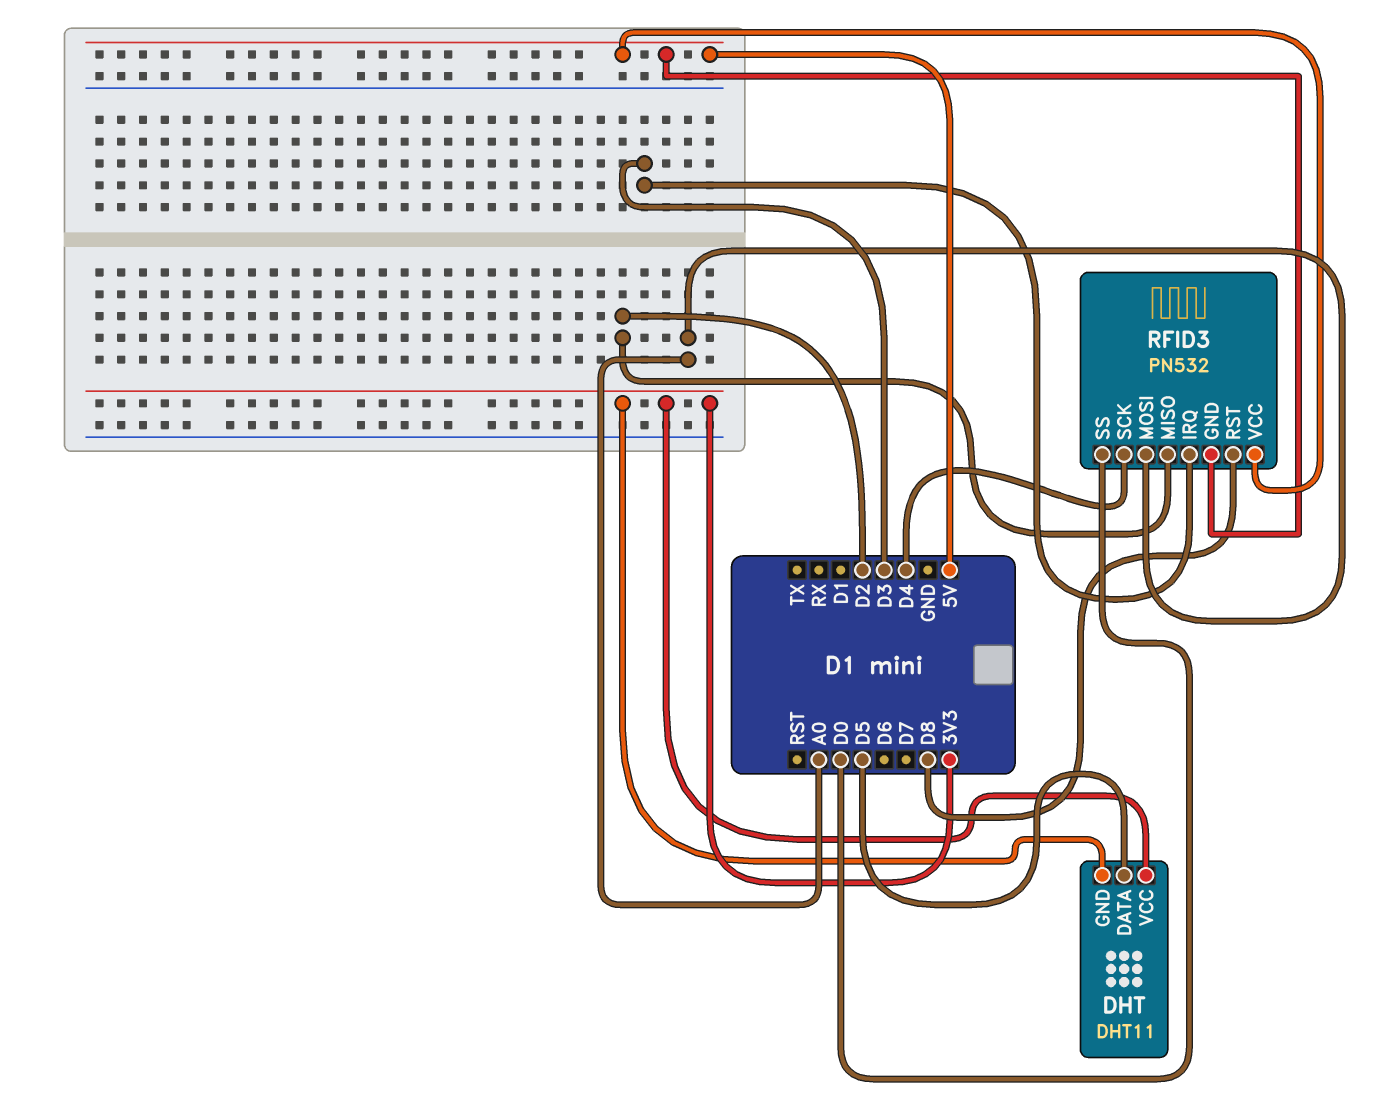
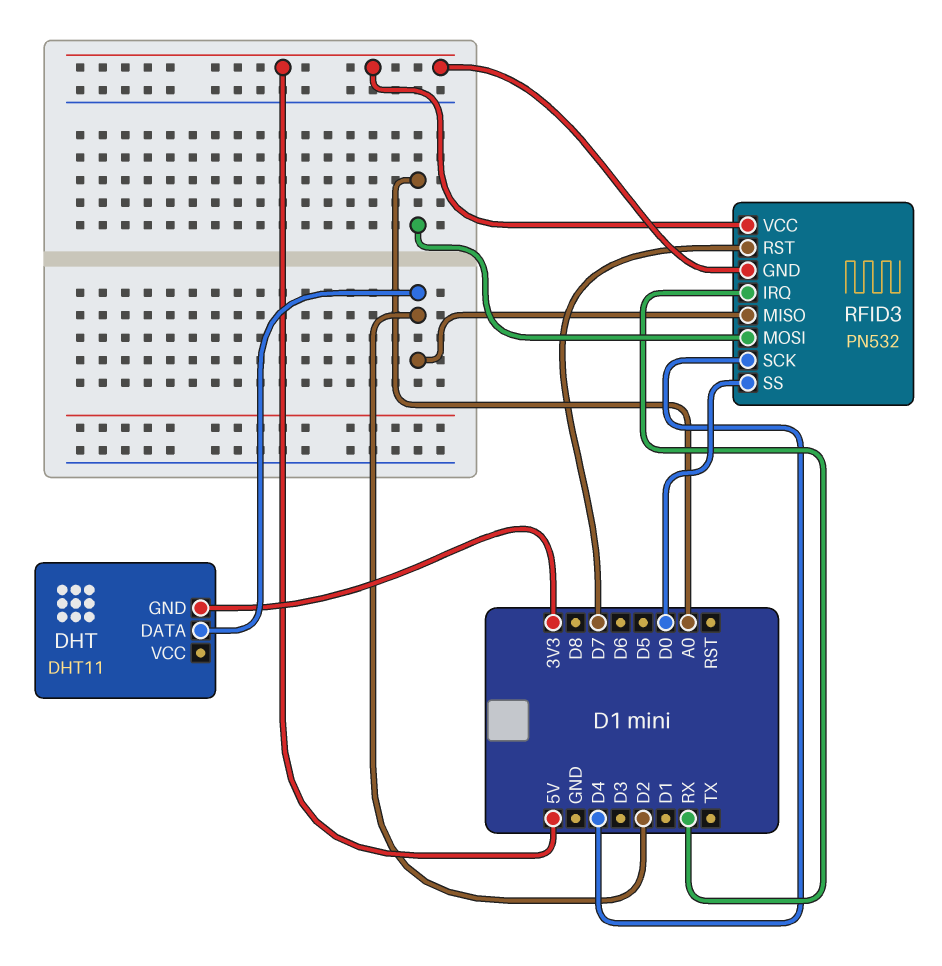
DHT pin DATA: D5 -> D2
DHT pin VCC: 3V3 -> none
RFID3 pin IRQ: D3 -> RX
RFID3 pin RST: D8 -> D7

